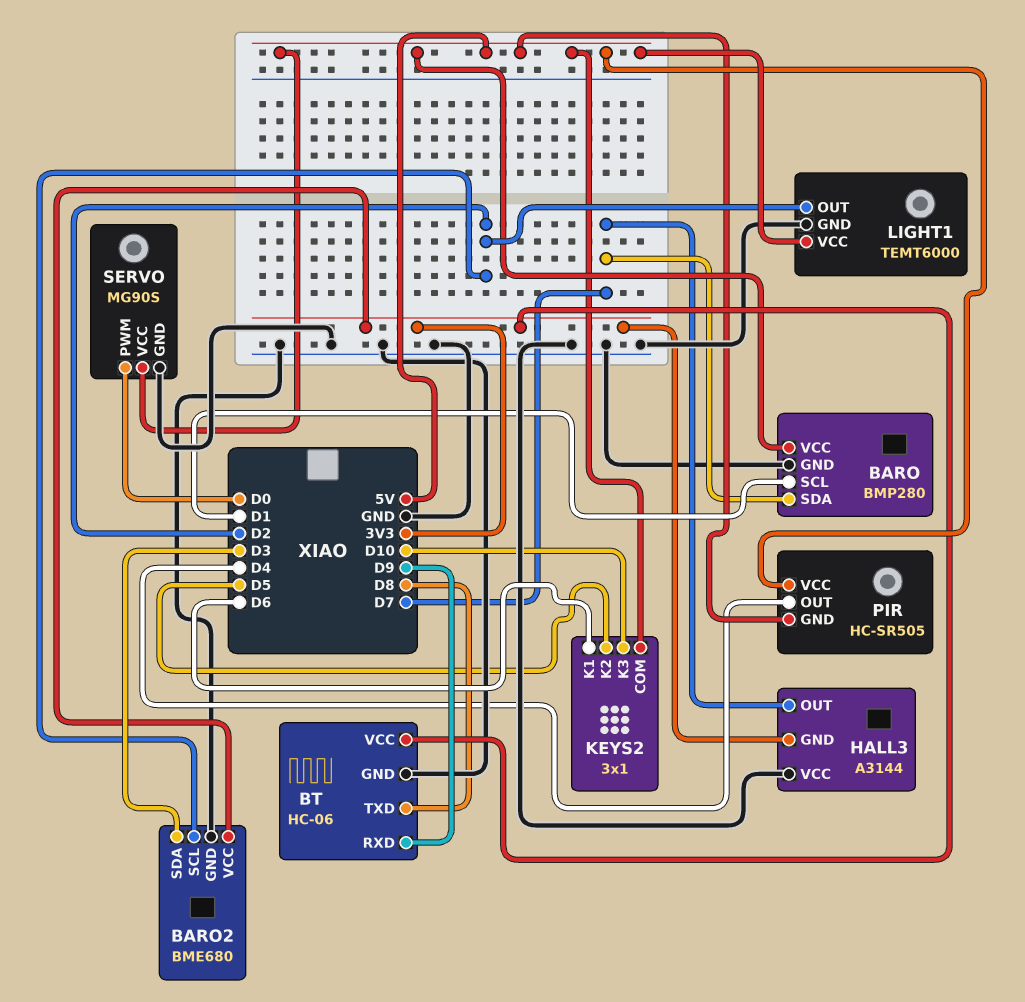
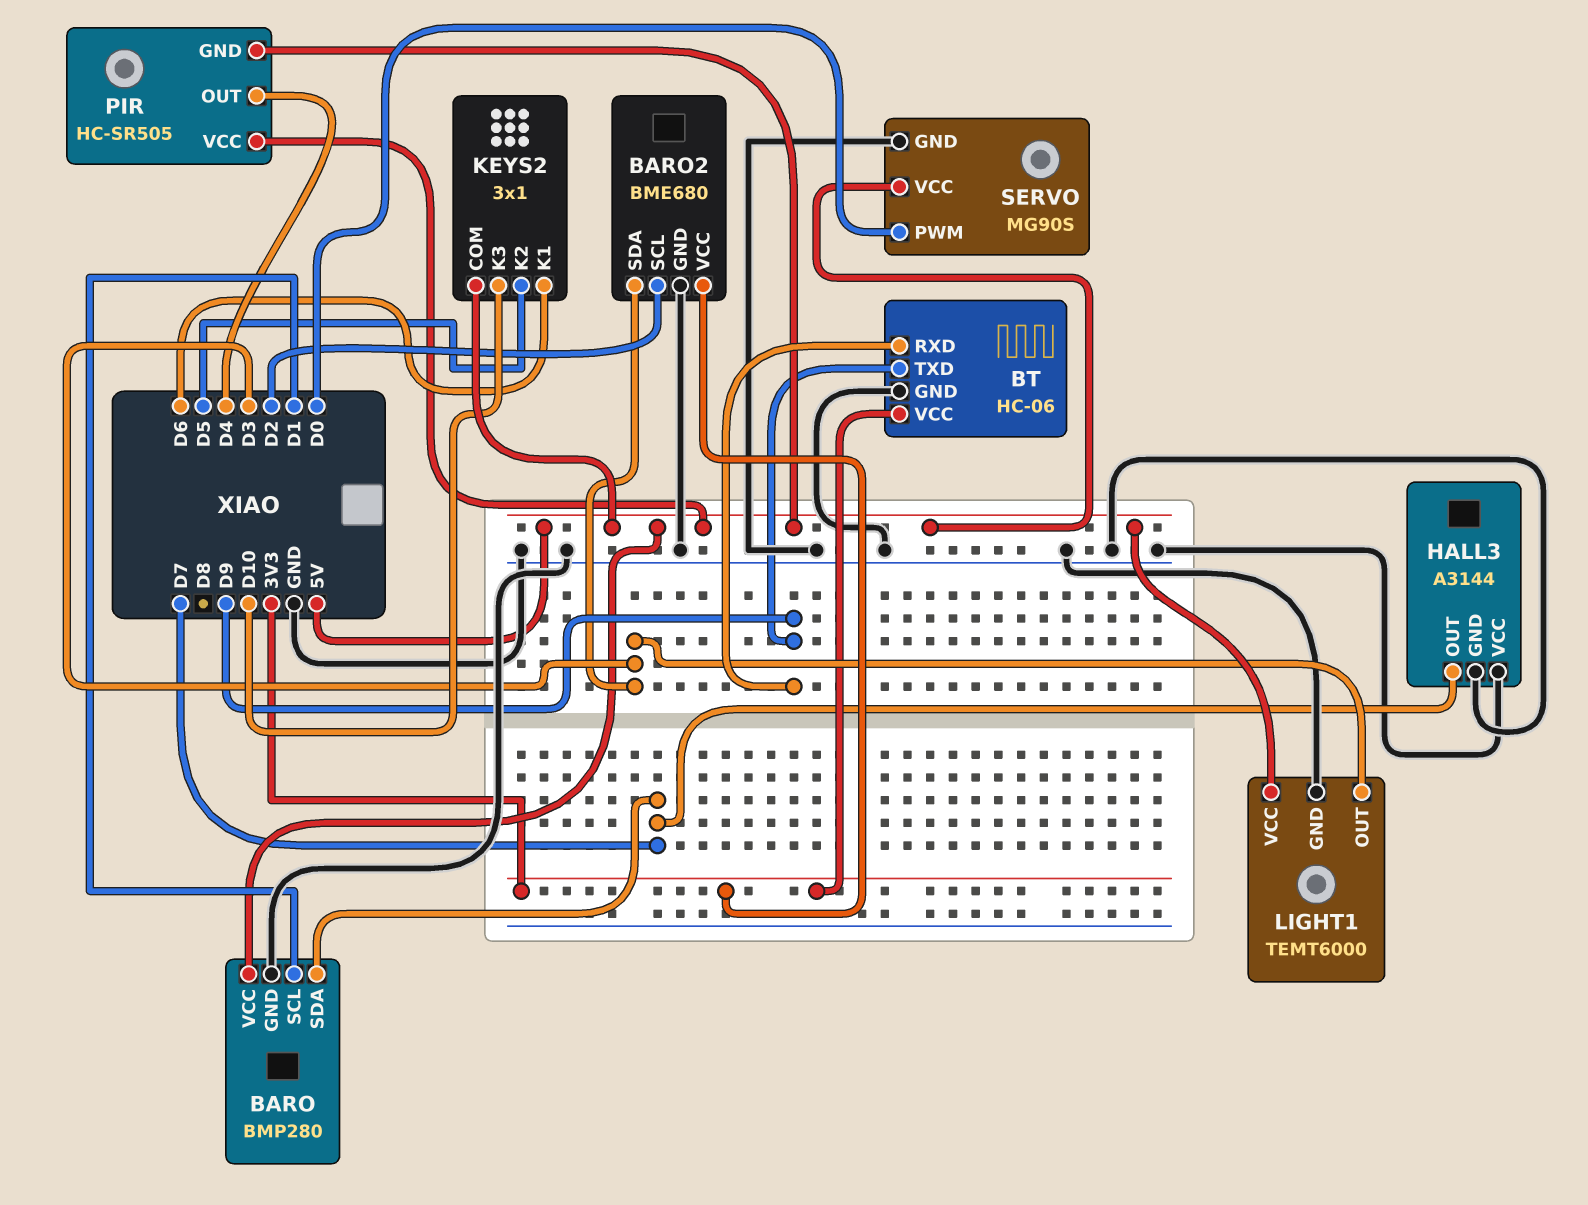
BT pin TXD: D8 -> D9
HALL3 pin GND: 3V3 -> GND
LIGHT1 pin OUT: D2 -> D3

